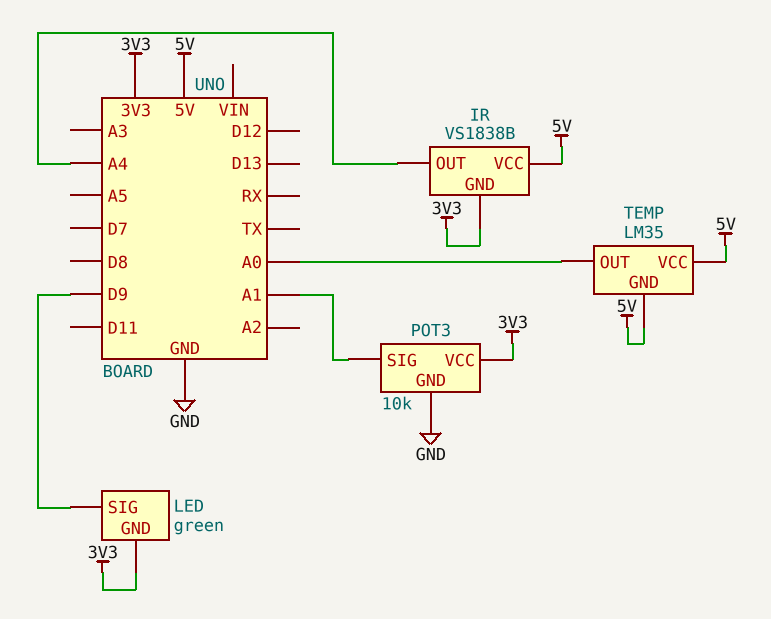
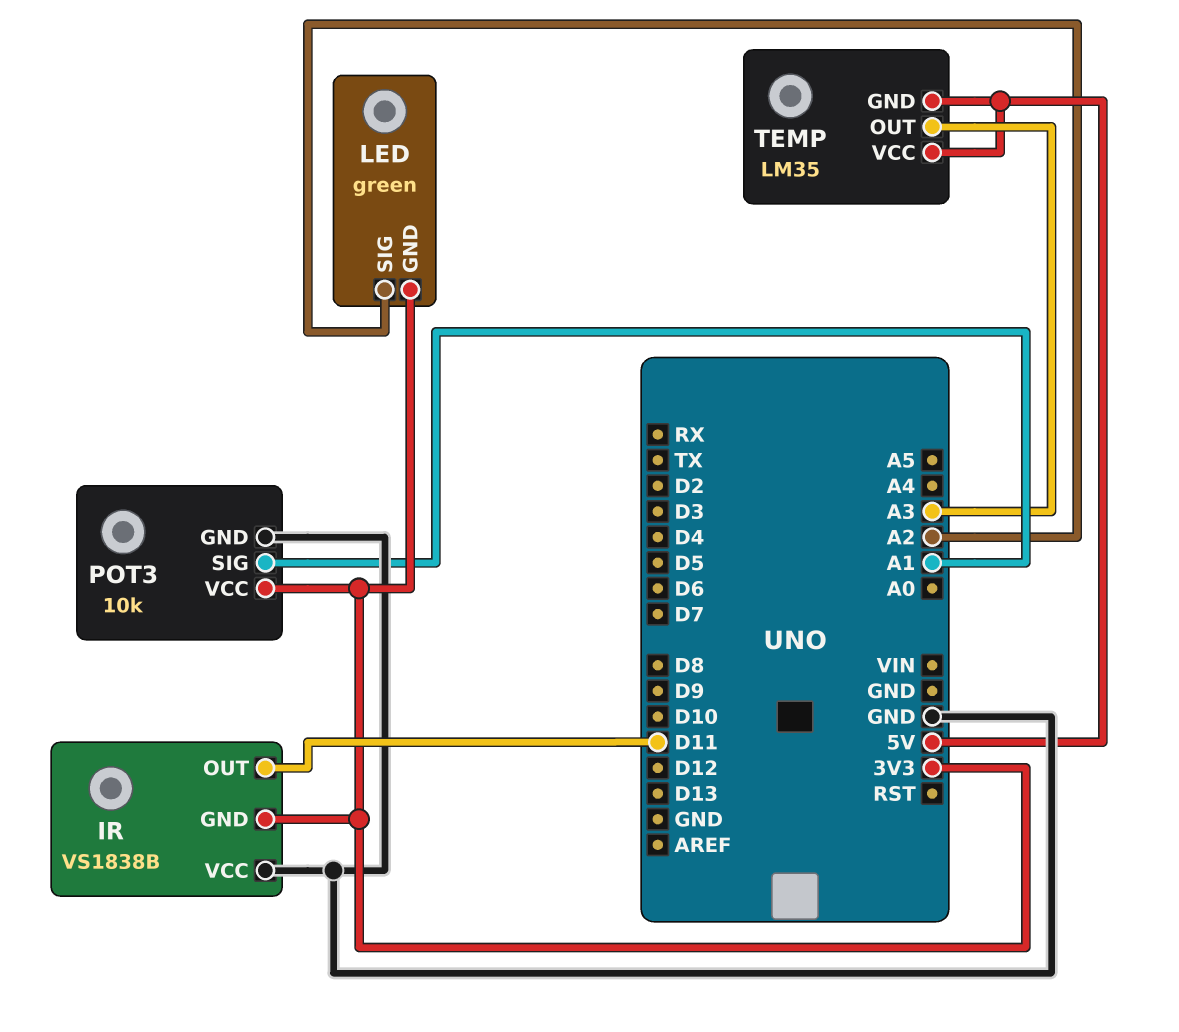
IR pin OUT: A4 -> D11
IR pin VCC: 5V -> GND
LED pin SIG: D9 -> A2
TEMP pin OUT: A0 -> A3

